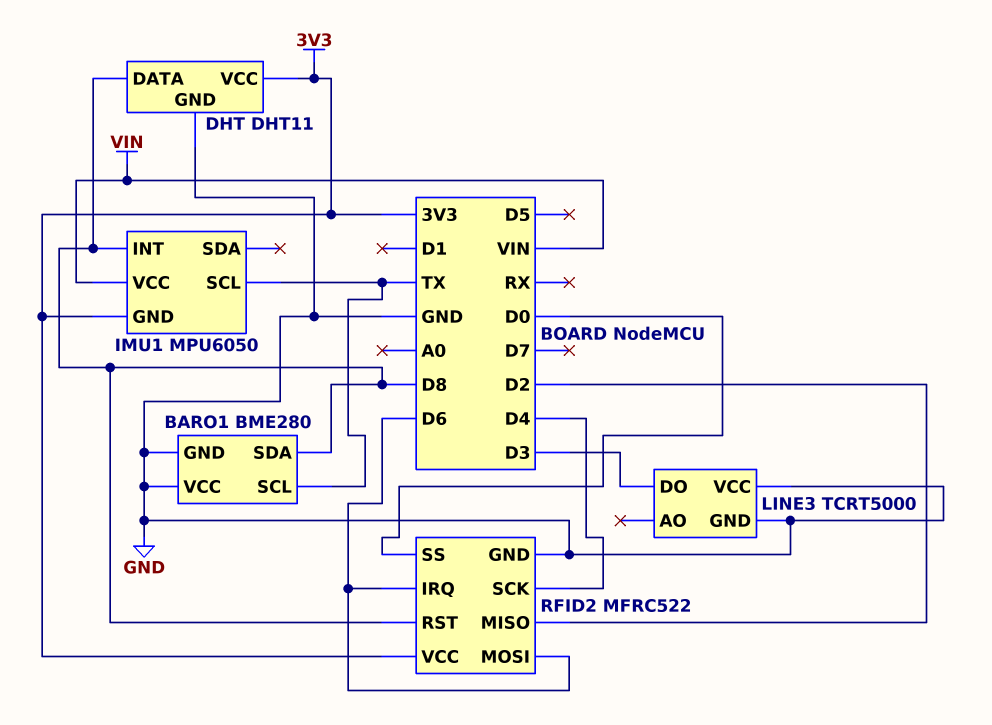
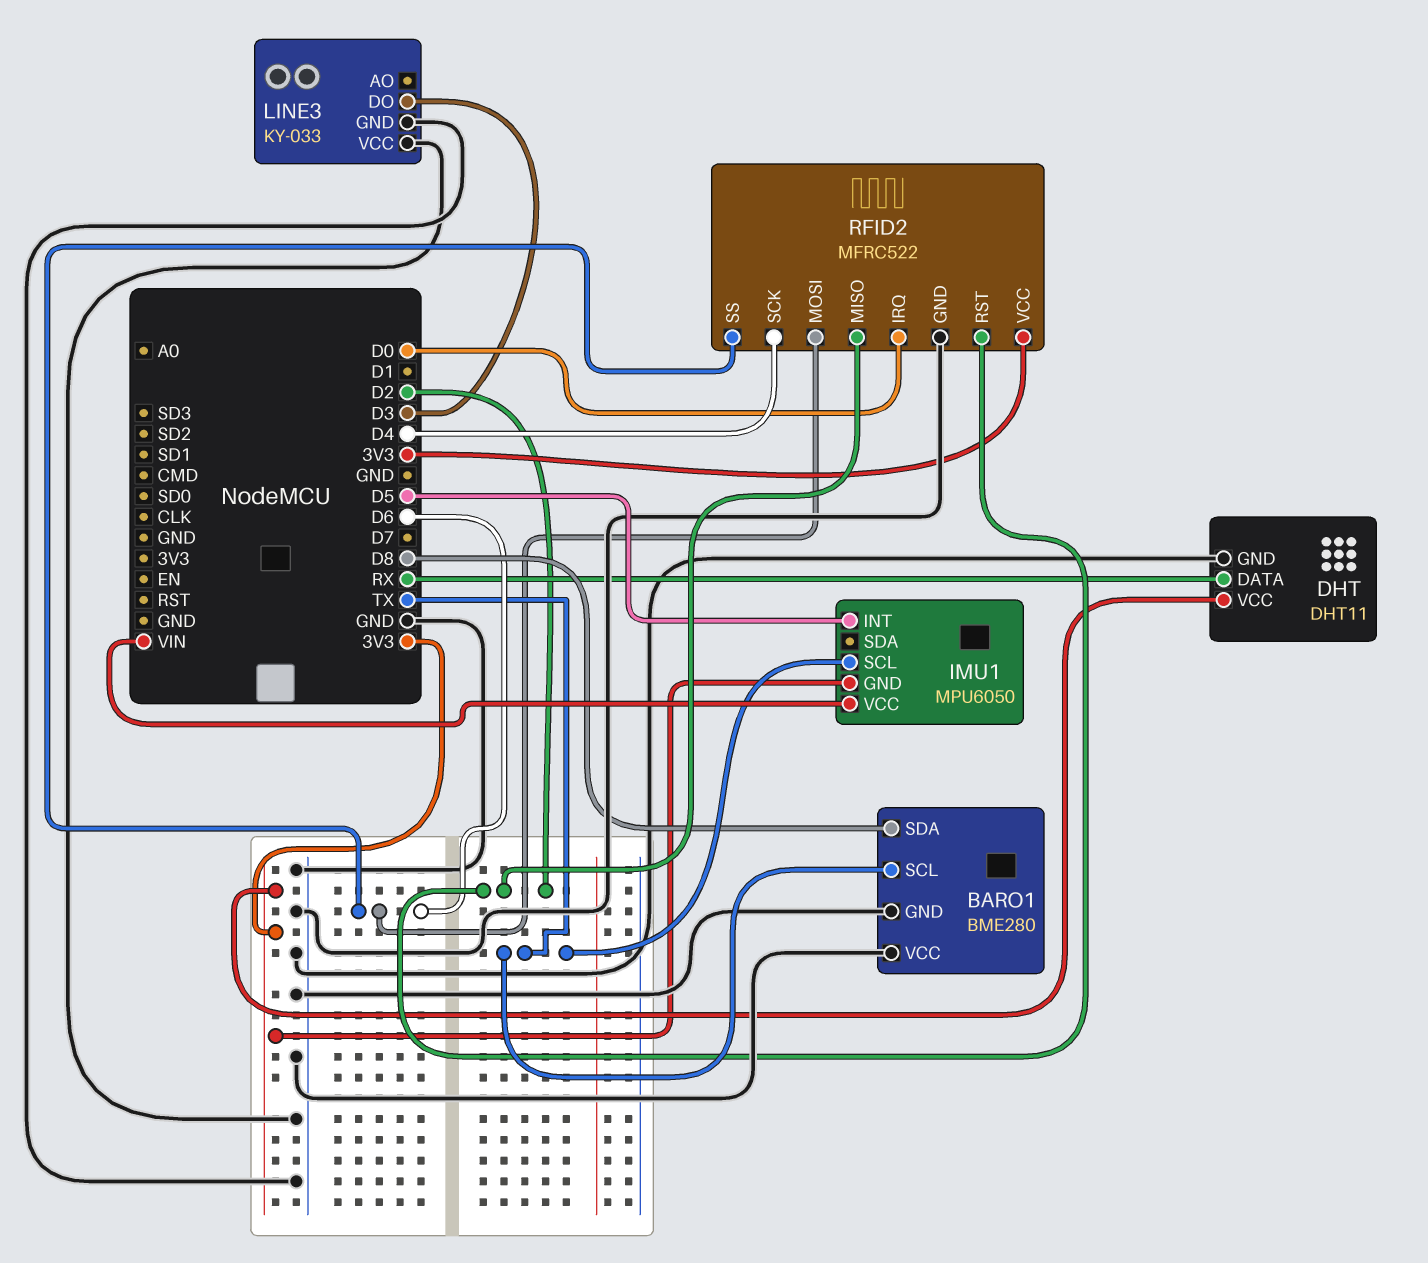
DHT pin DATA: D8 -> RX
IMU1 pin INT: D8 -> D5
LINE3: TCRT5000 -> KY-033
RFID2 pin IRQ: D6 -> D0
RFID2 pin RST: D8 -> D2
RFID2 pin SS: D0 -> D6

